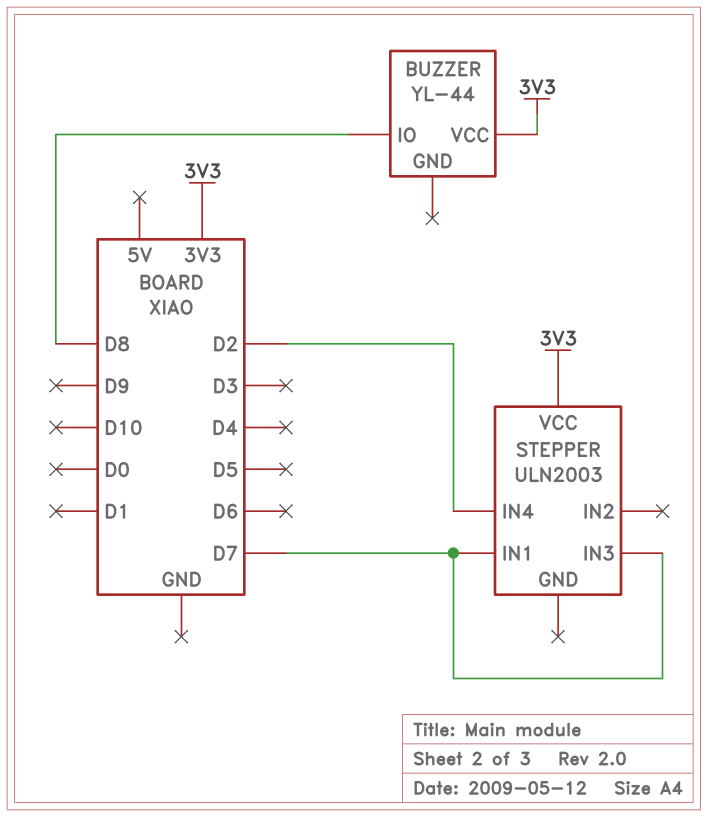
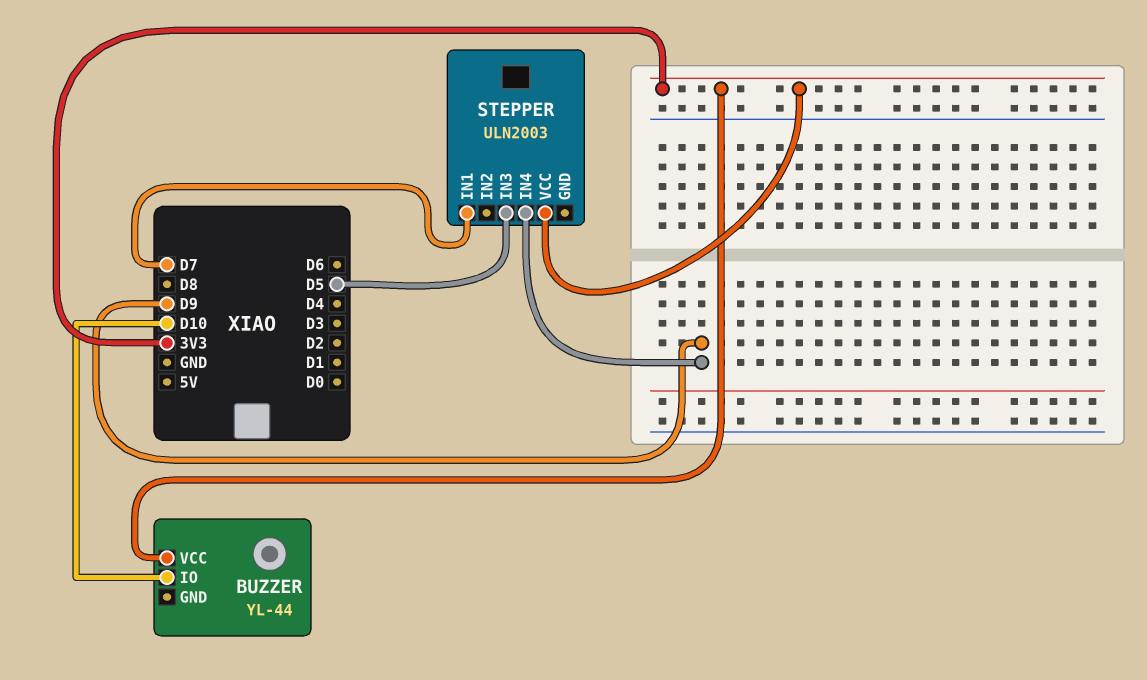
BUZZER pin IO: D8 -> D10
STEPPER pin IN3: D7 -> D5
STEPPER pin IN4: D2 -> D9

